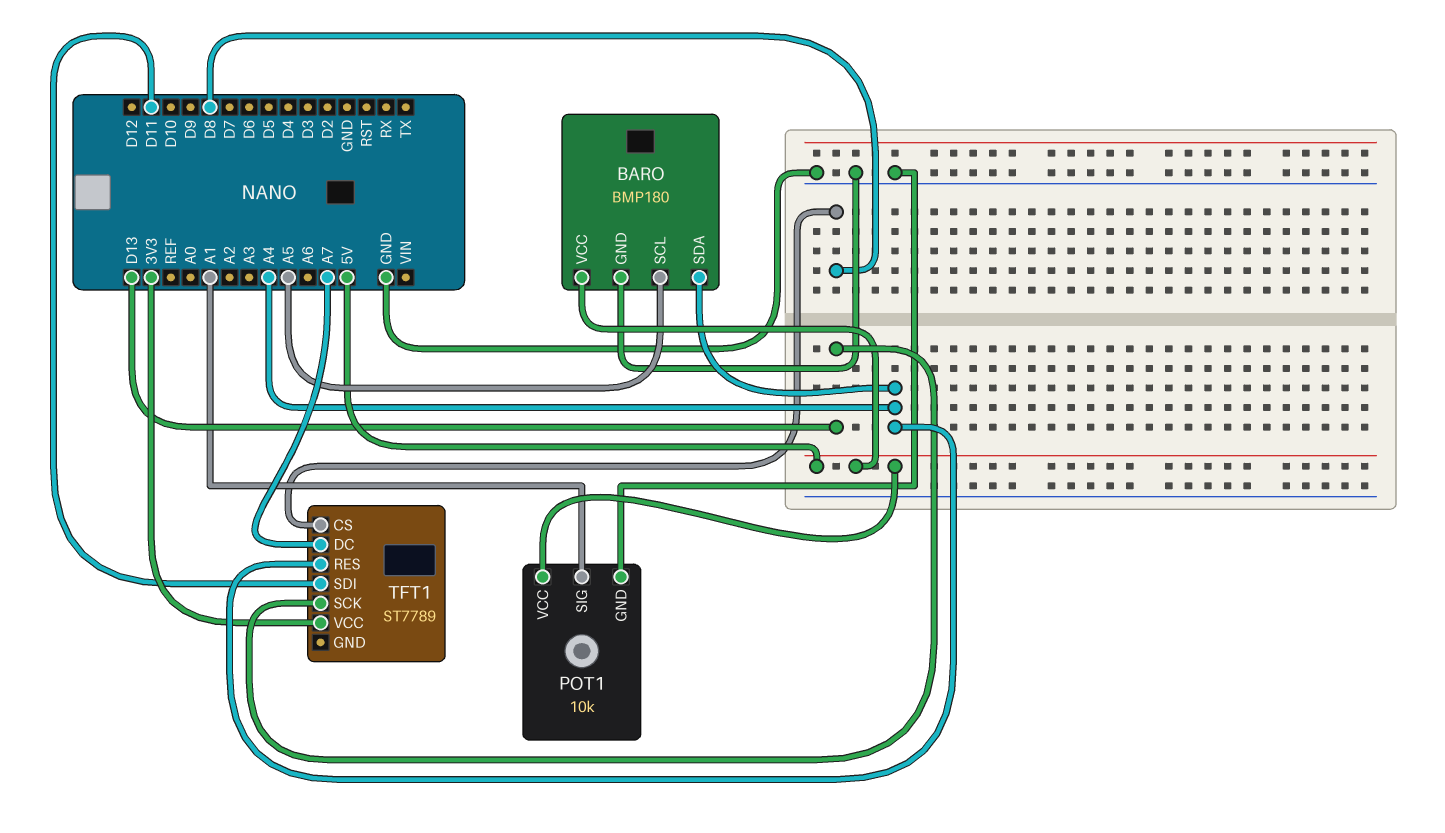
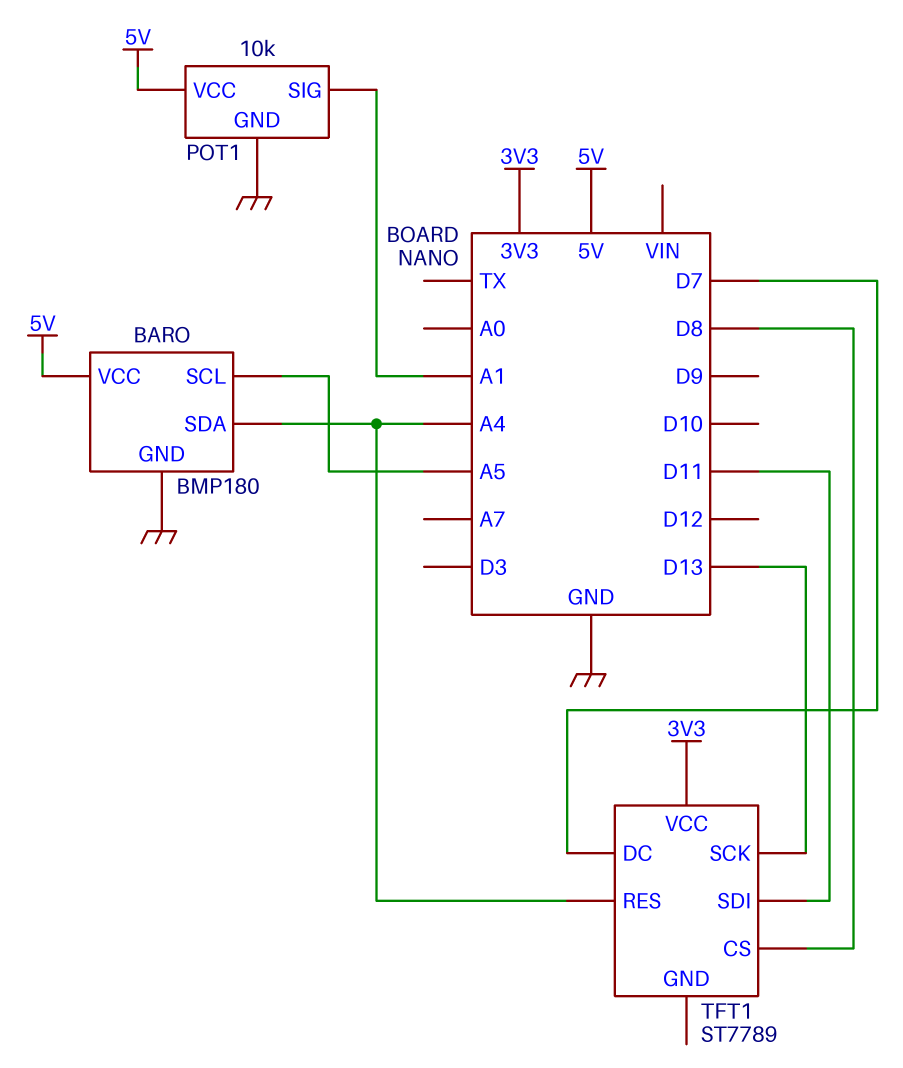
TFT1 pin DC: A7 -> D7

